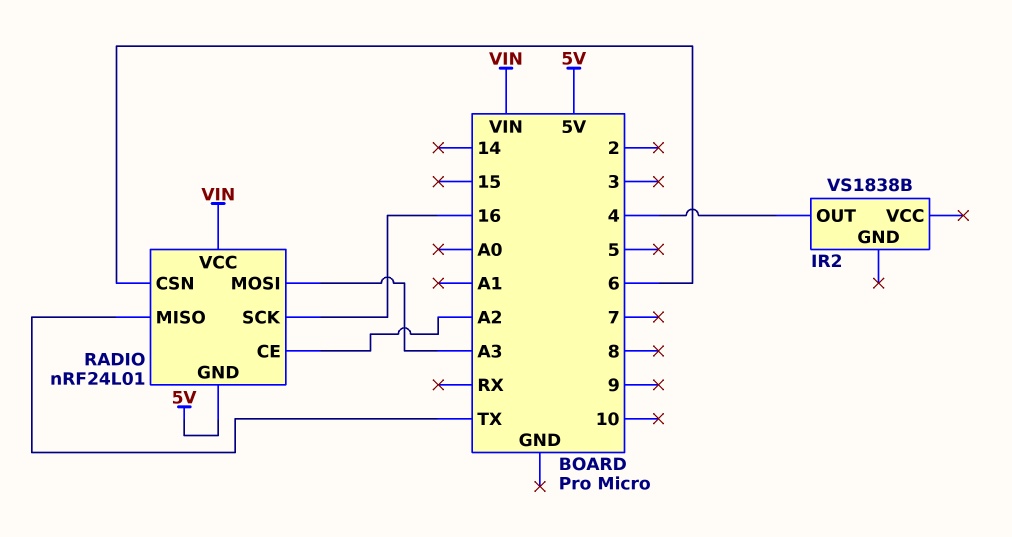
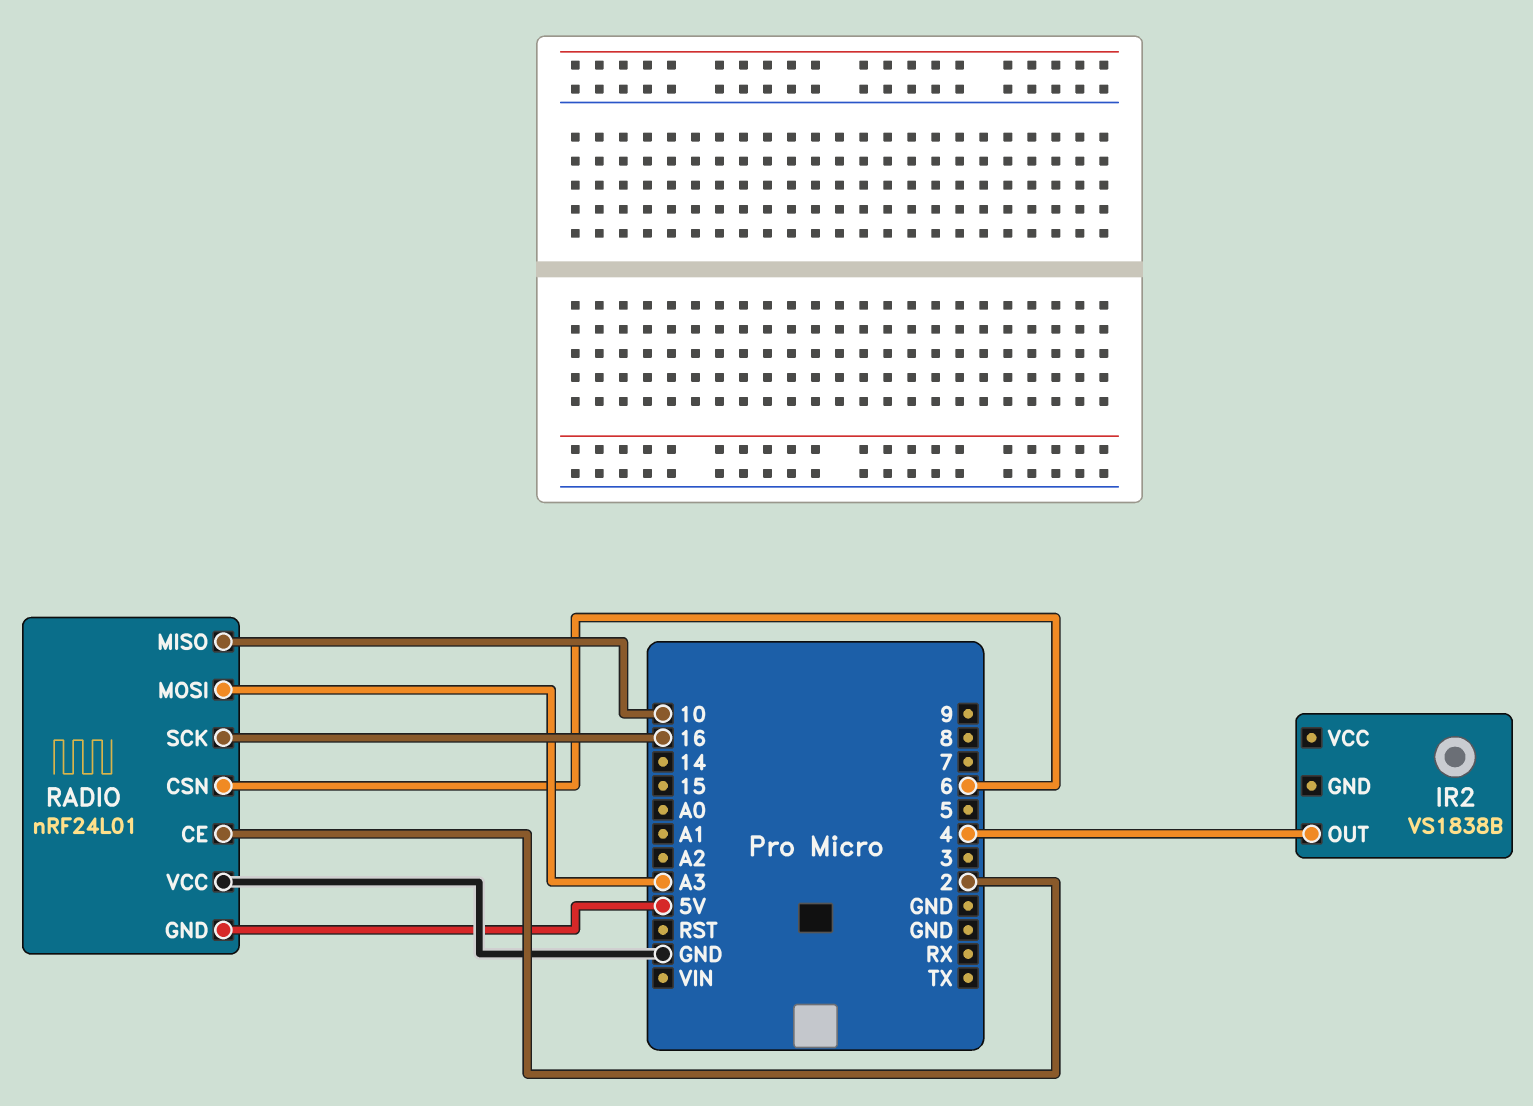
RADIO pin CE: A2 -> 2
RADIO pin MISO: TX -> 10
RADIO pin VCC: VIN -> GND

